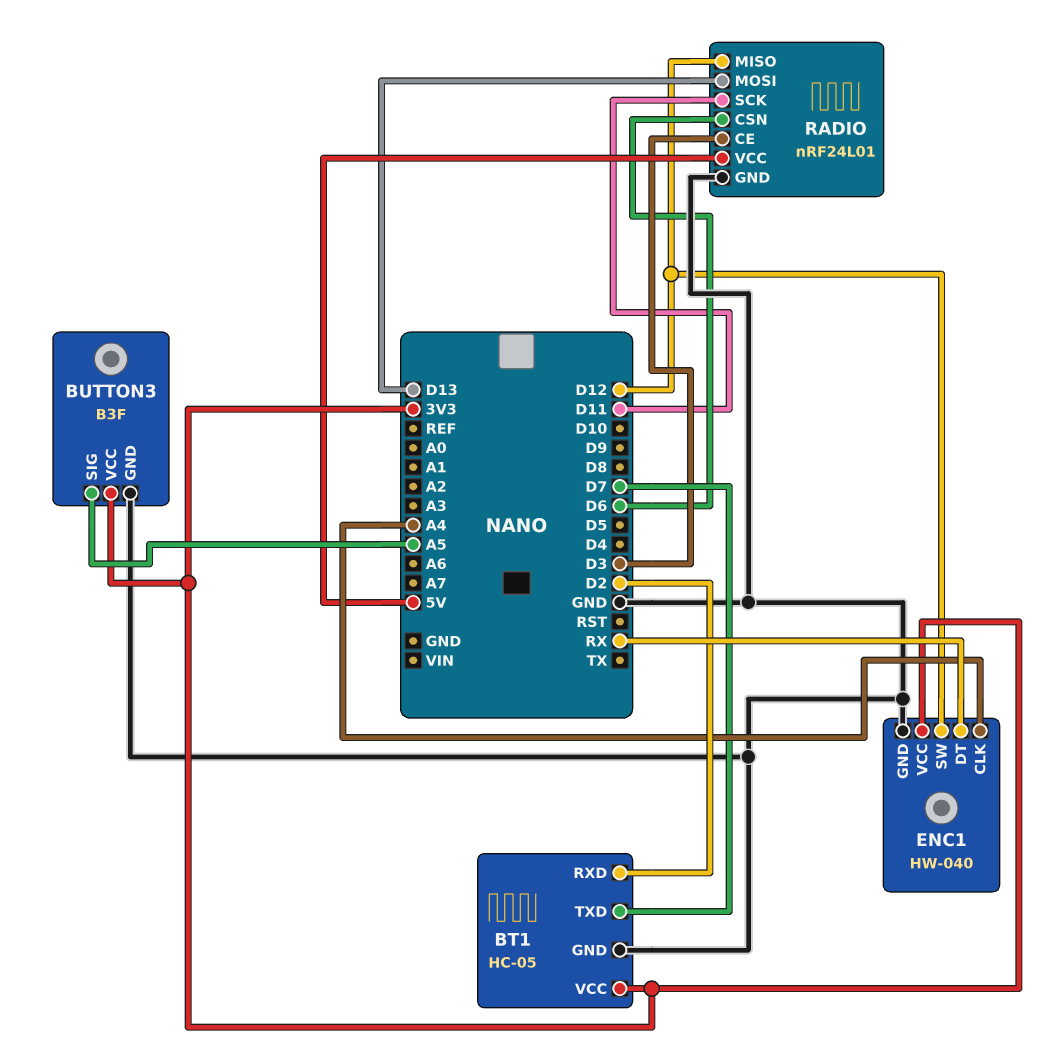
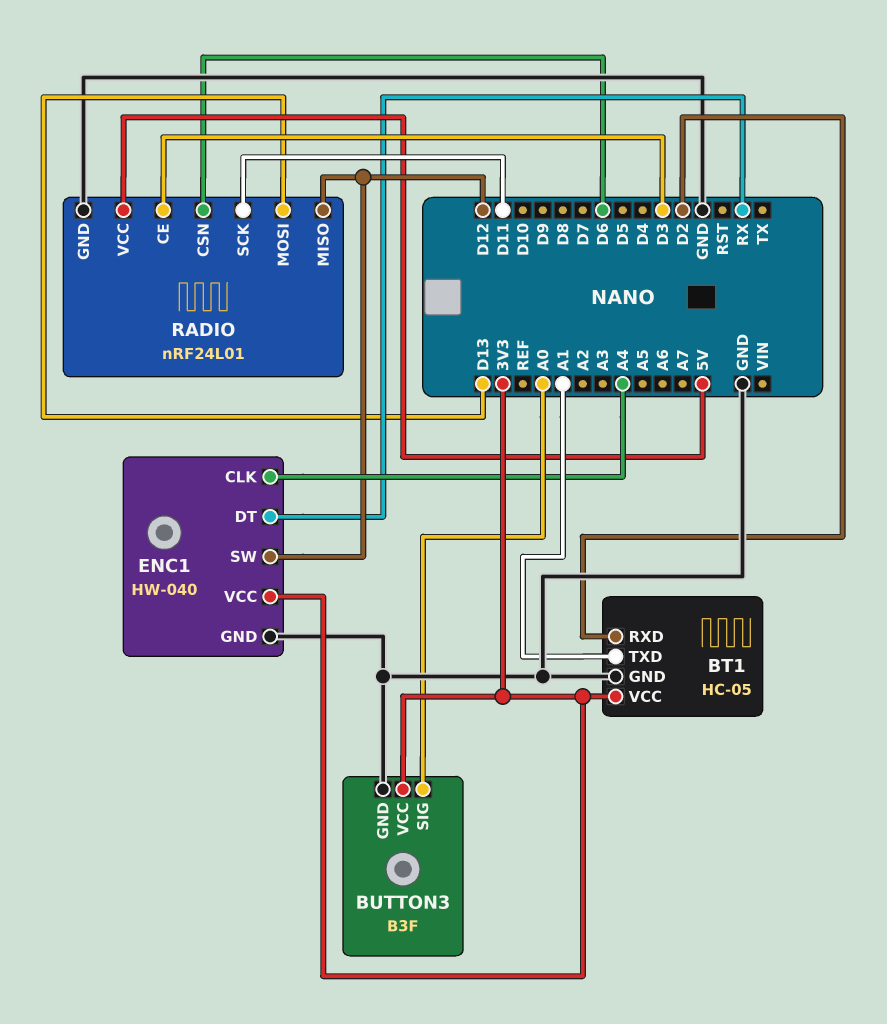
BT1 pin TXD: D7 -> A1
BUTTON3 pin SIG: A5 -> A0

